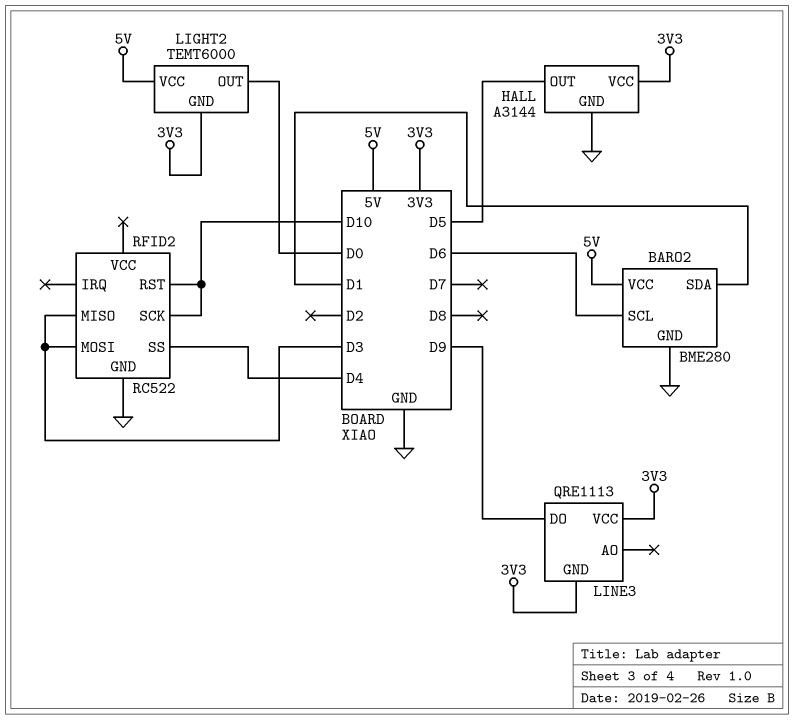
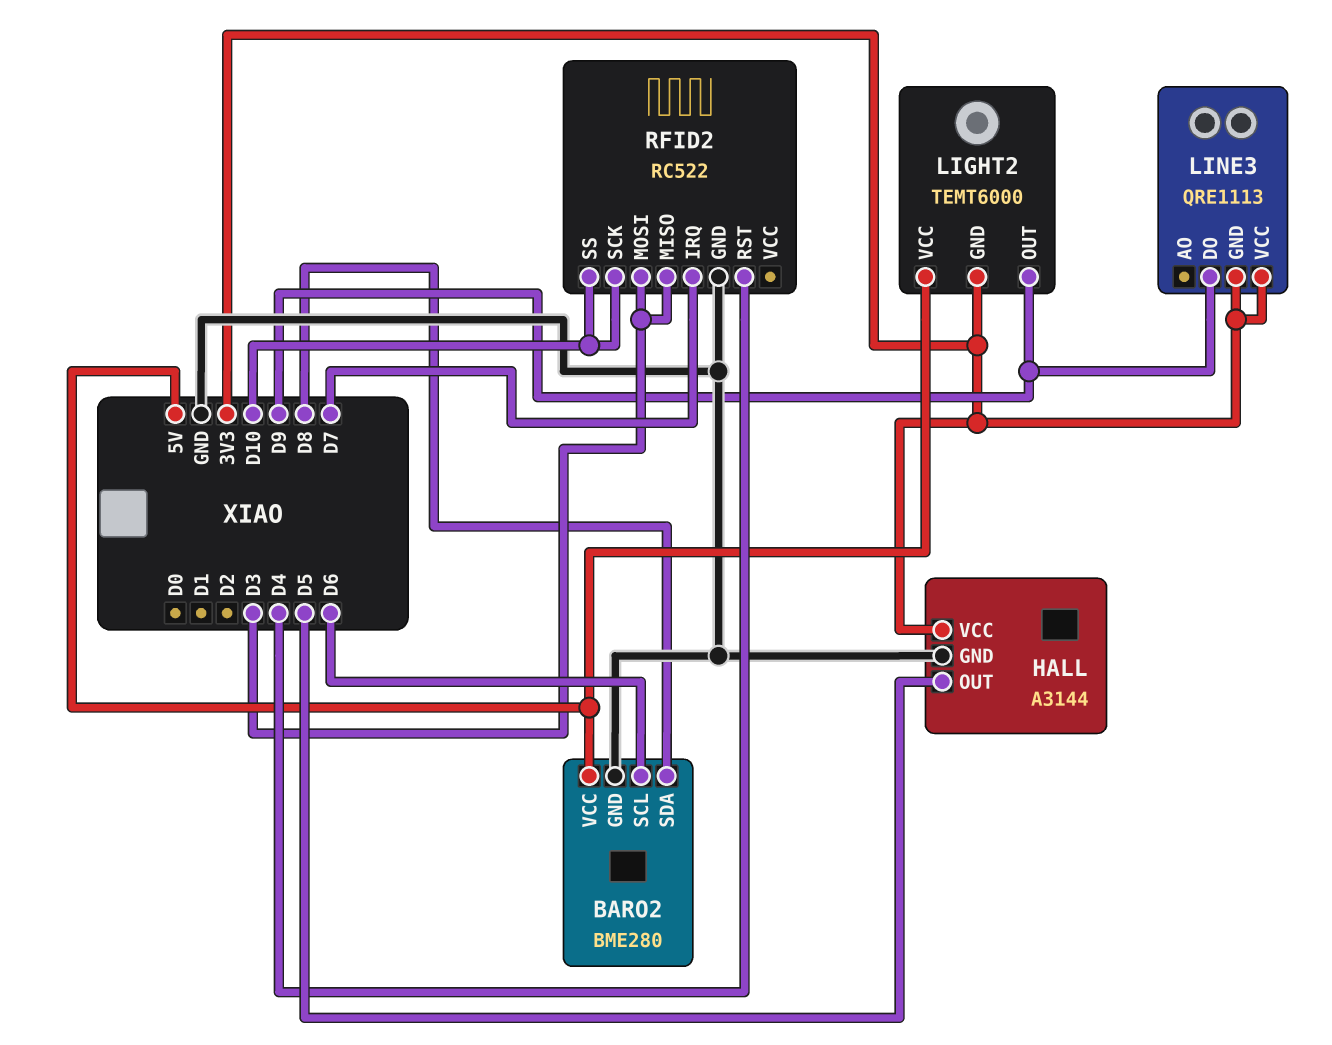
BARO2 pin SDA: D1 -> D8
LIGHT2 pin OUT: D0 -> D9
RFID2 pin IRQ: none -> D7
RFID2 pin RST: D10 -> D4
RFID2 pin SS: D4 -> D10

